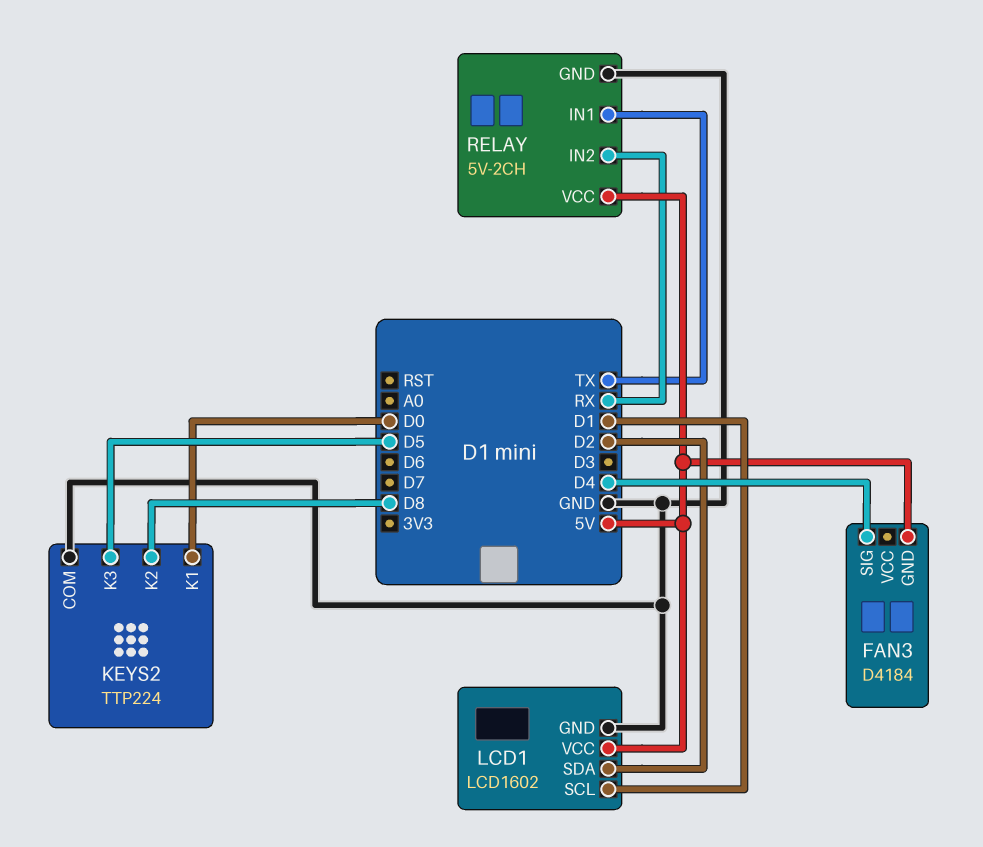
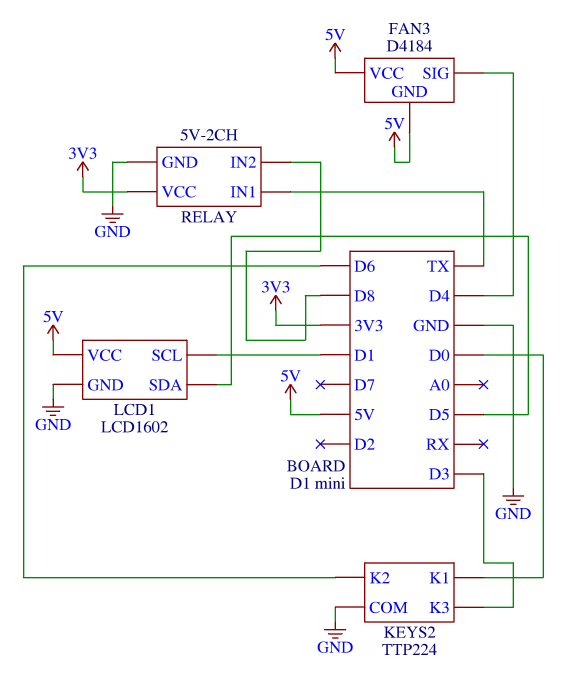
FAN3 pin VCC: none -> 5V
KEYS2 pin K2: D8 -> D6
KEYS2 pin K3: D5 -> D3
LCD1 pin SDA: D2 -> D5
RELAY pin IN2: RX -> D8
RELAY pin VCC: 5V -> 3V3

